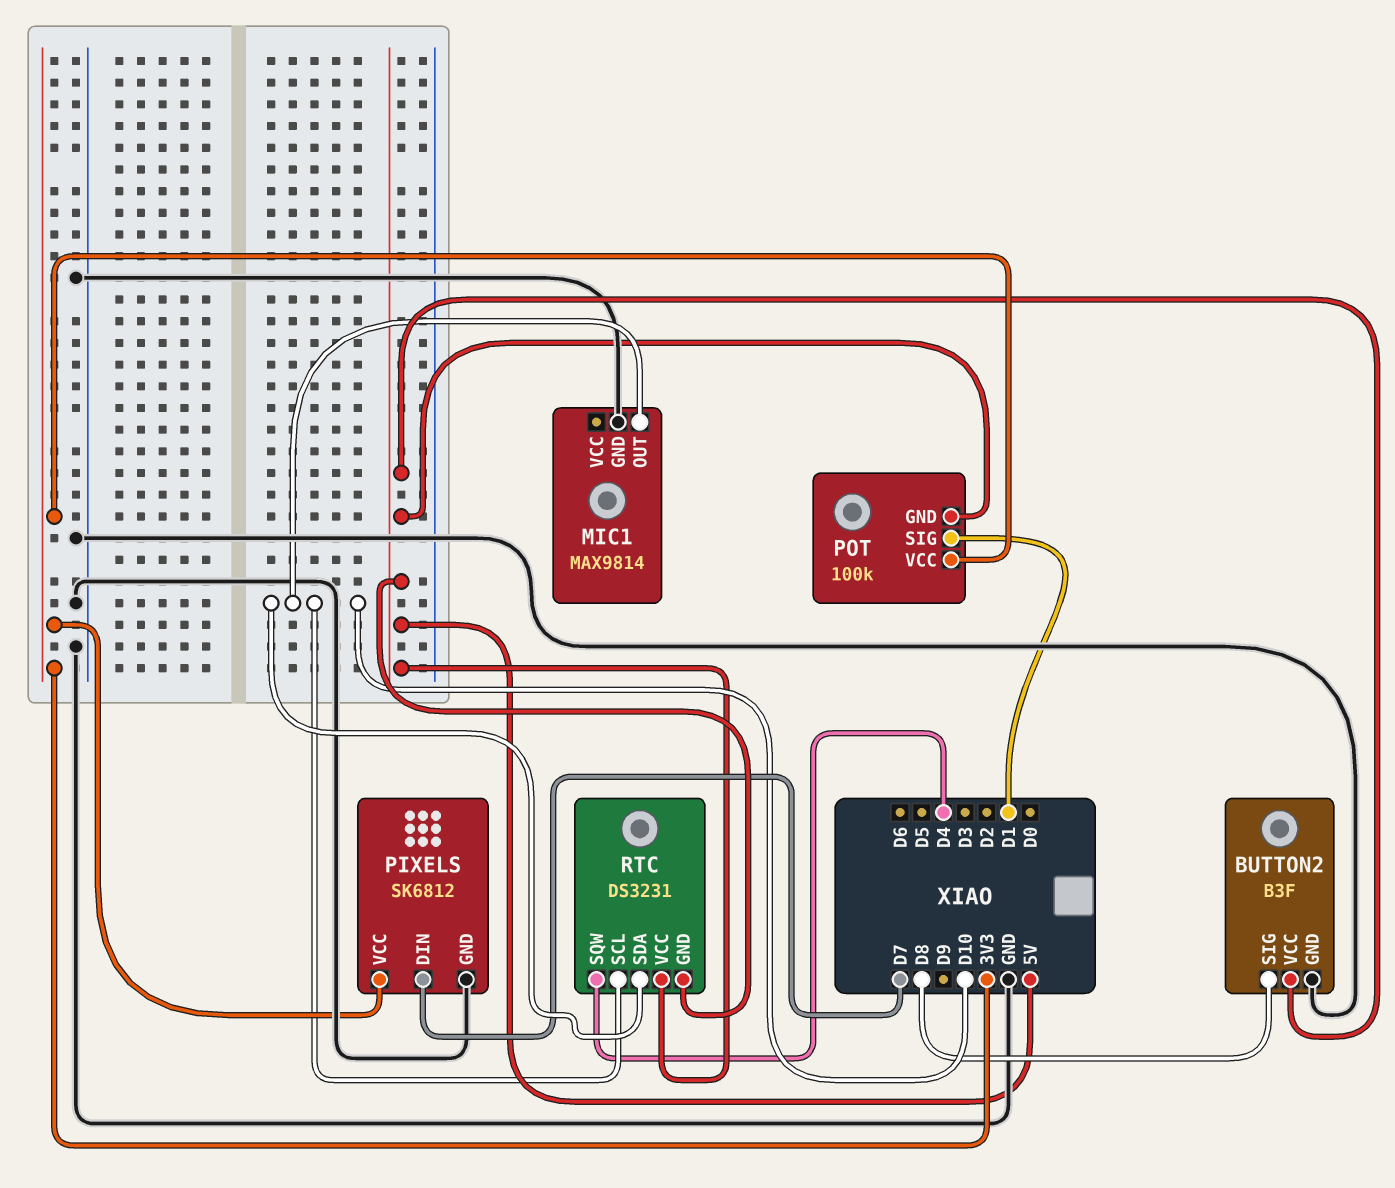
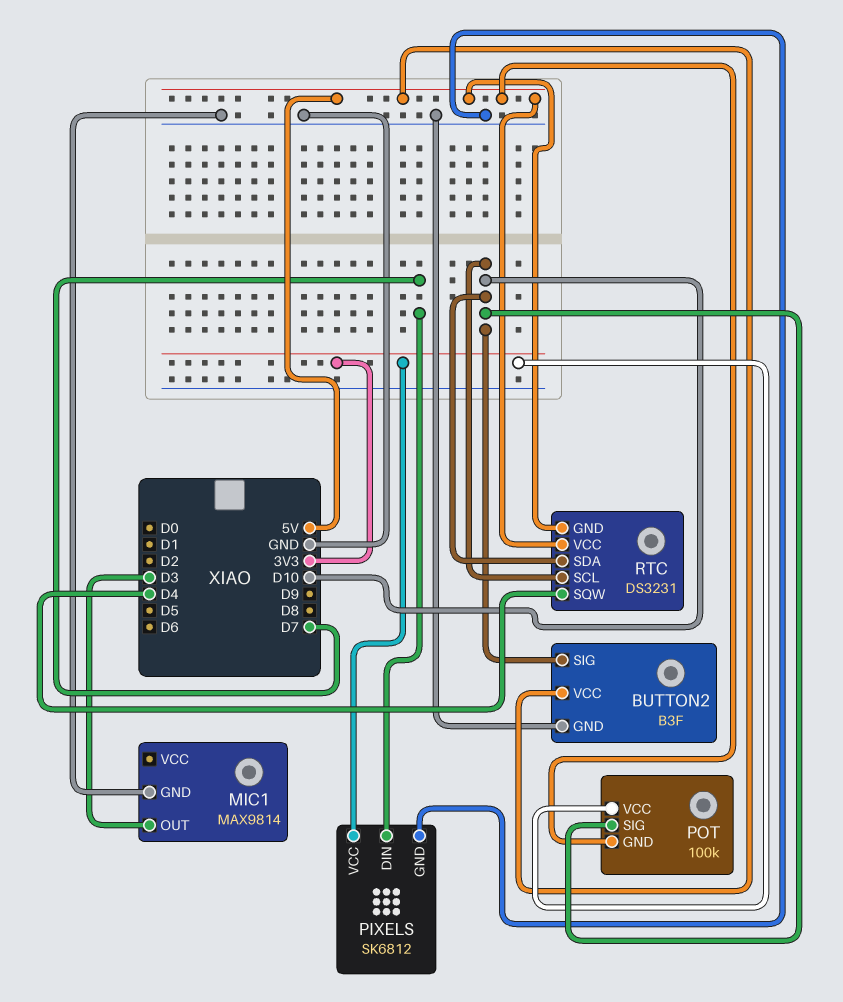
BUTTON2 pin SIG: D8 -> D10
MIC1 pin OUT: D10 -> D3
POT pin SIG: D1 -> D10

